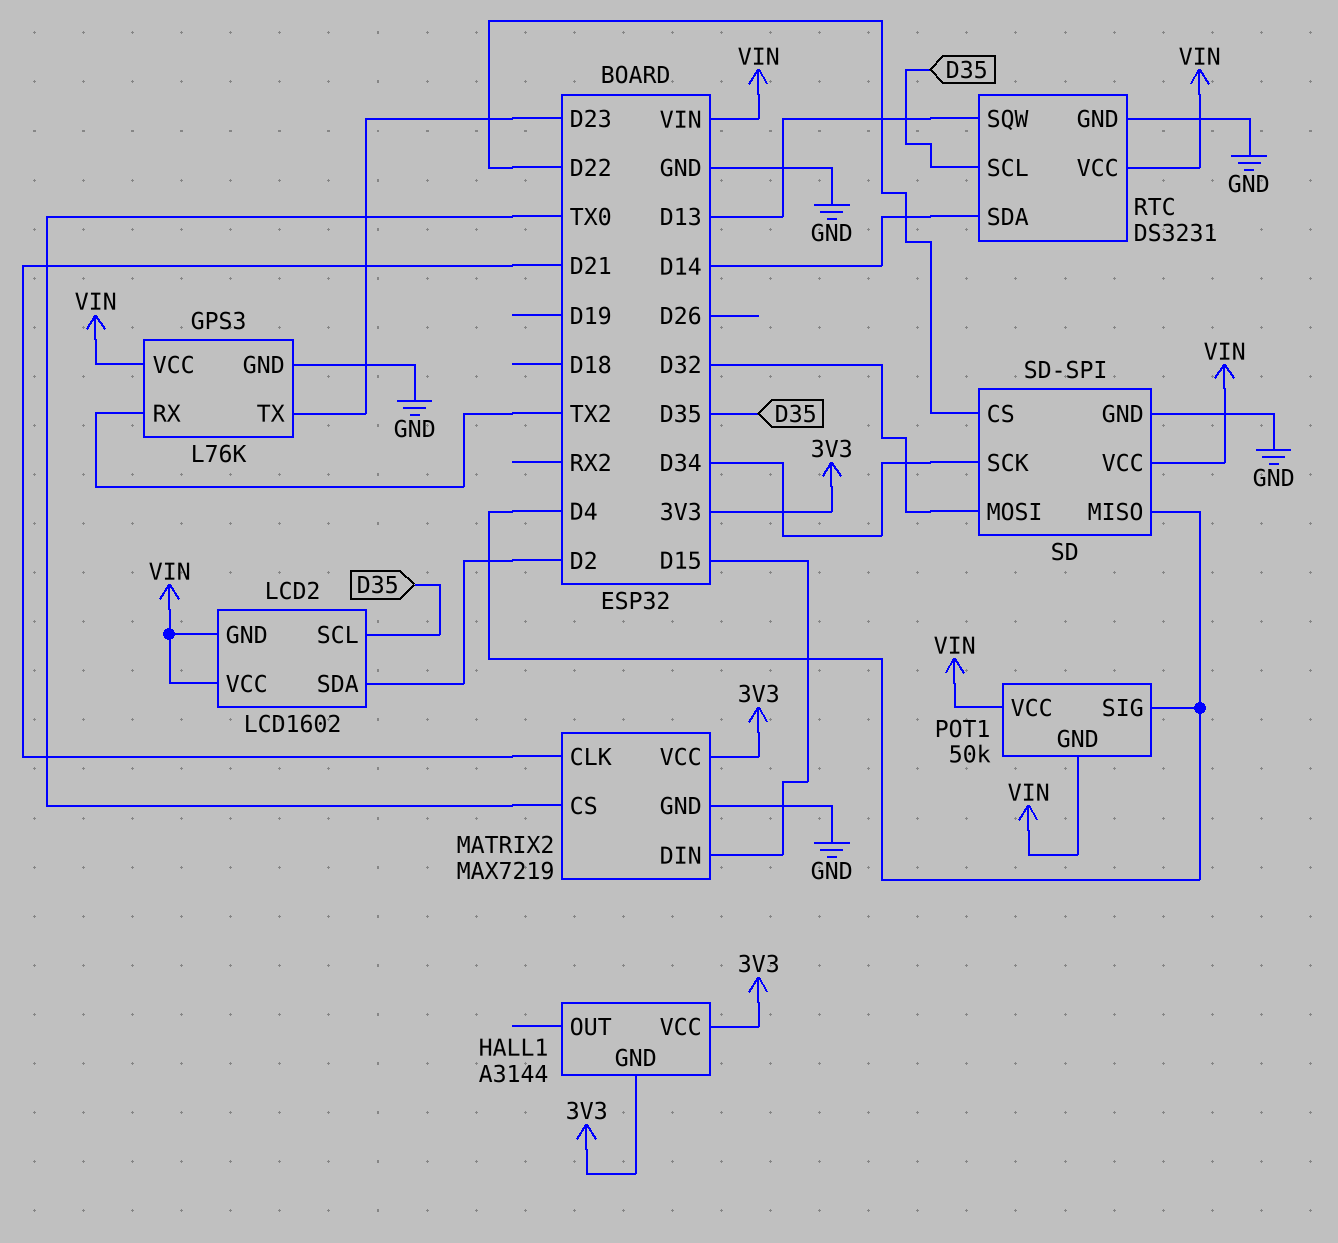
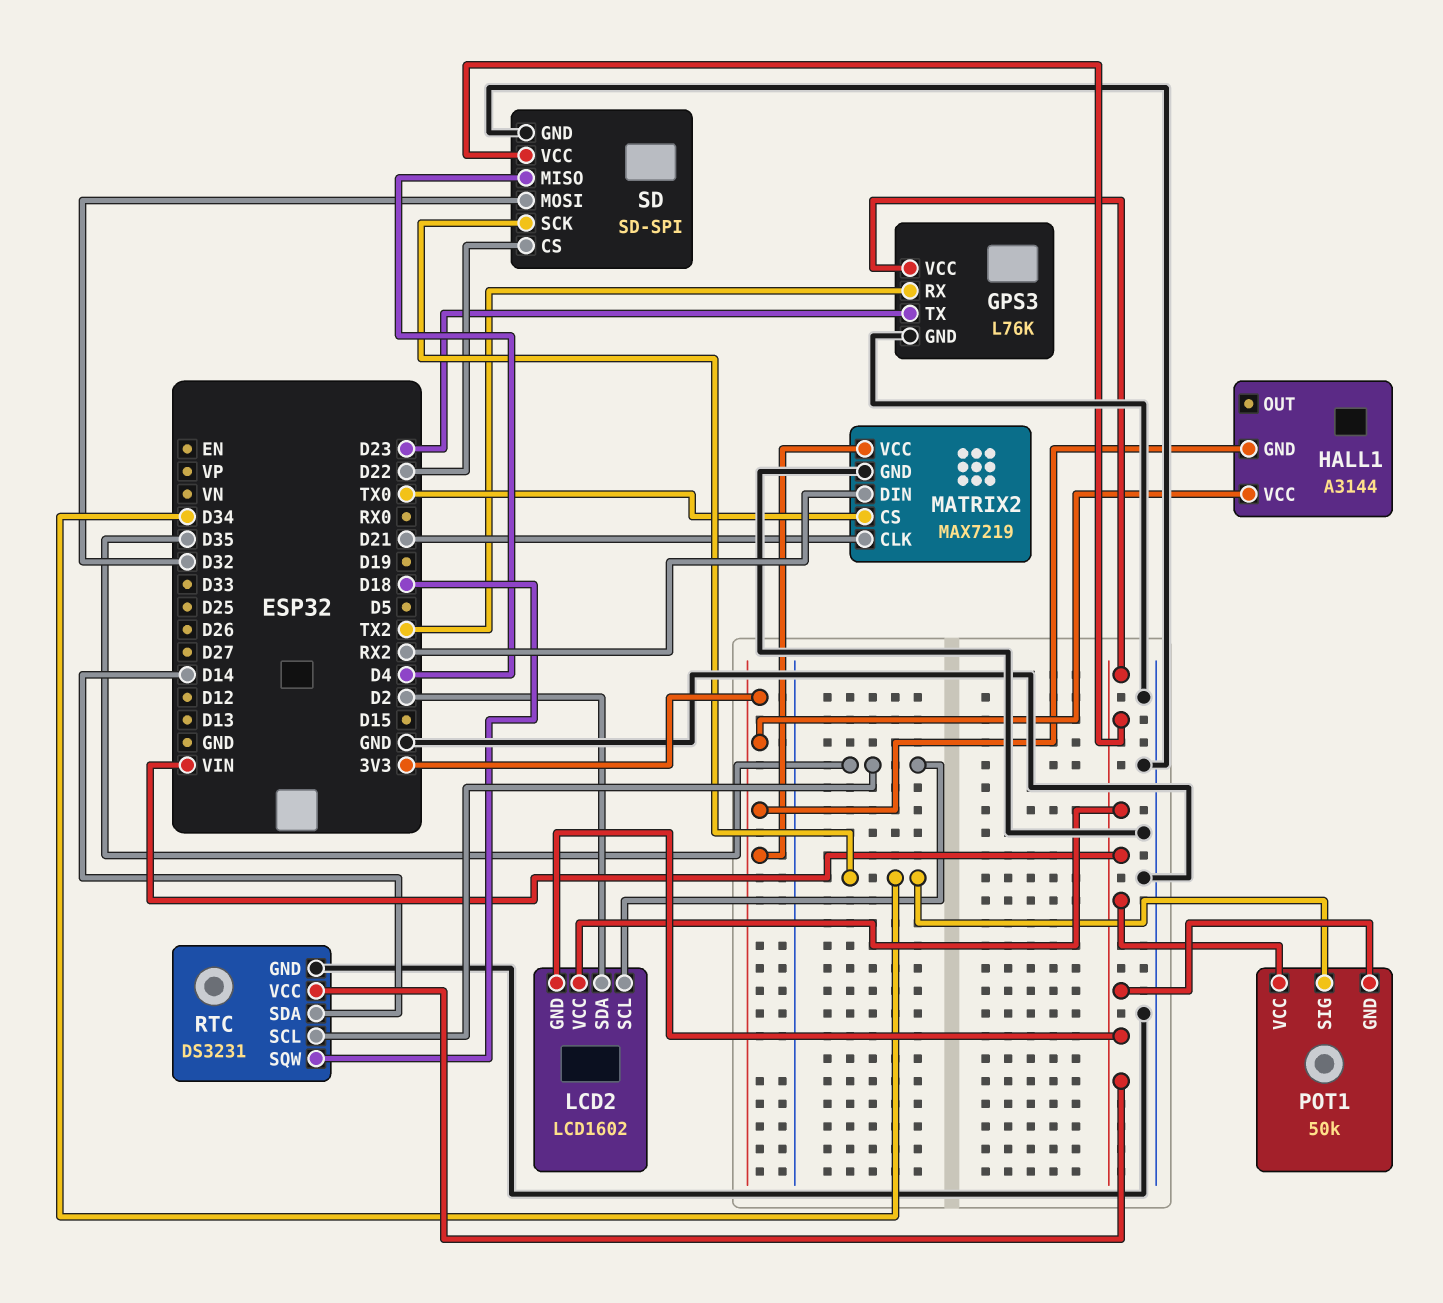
MATRIX2 pin DIN: D15 -> RX2
POT1 pin SIG: D4 -> D34
RTC pin SQW: D13 -> D18

